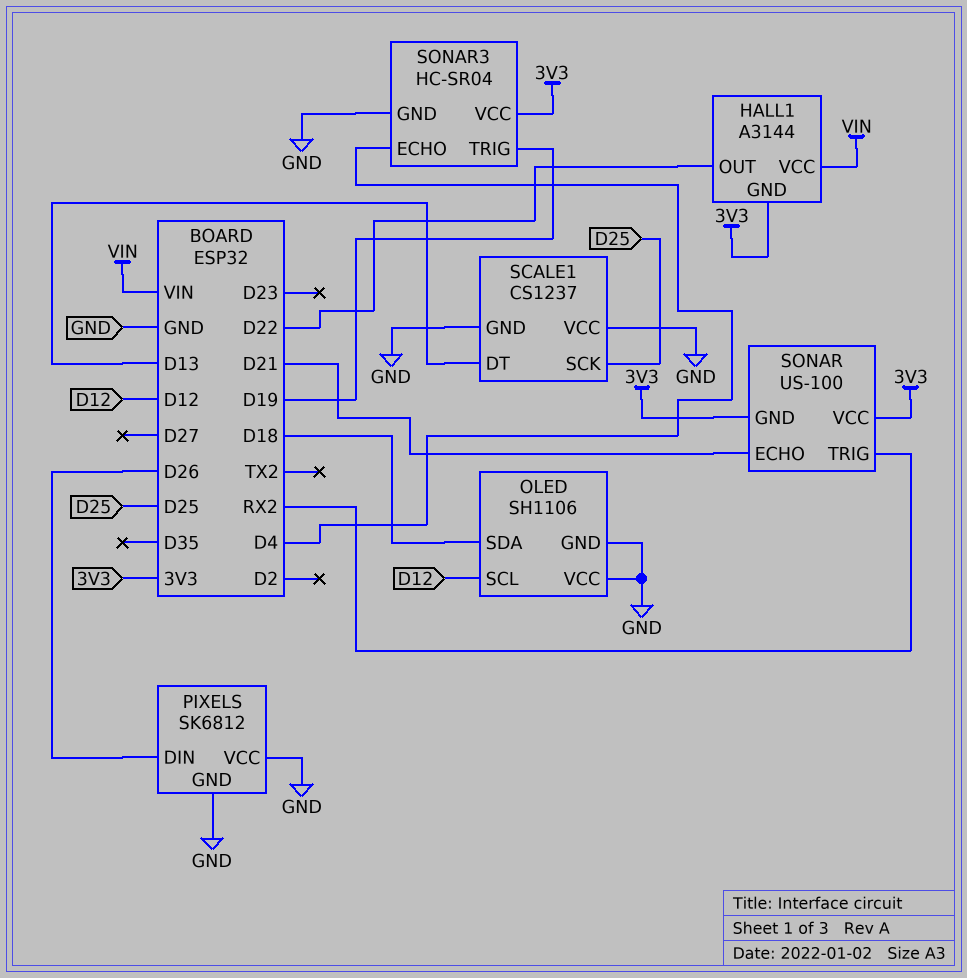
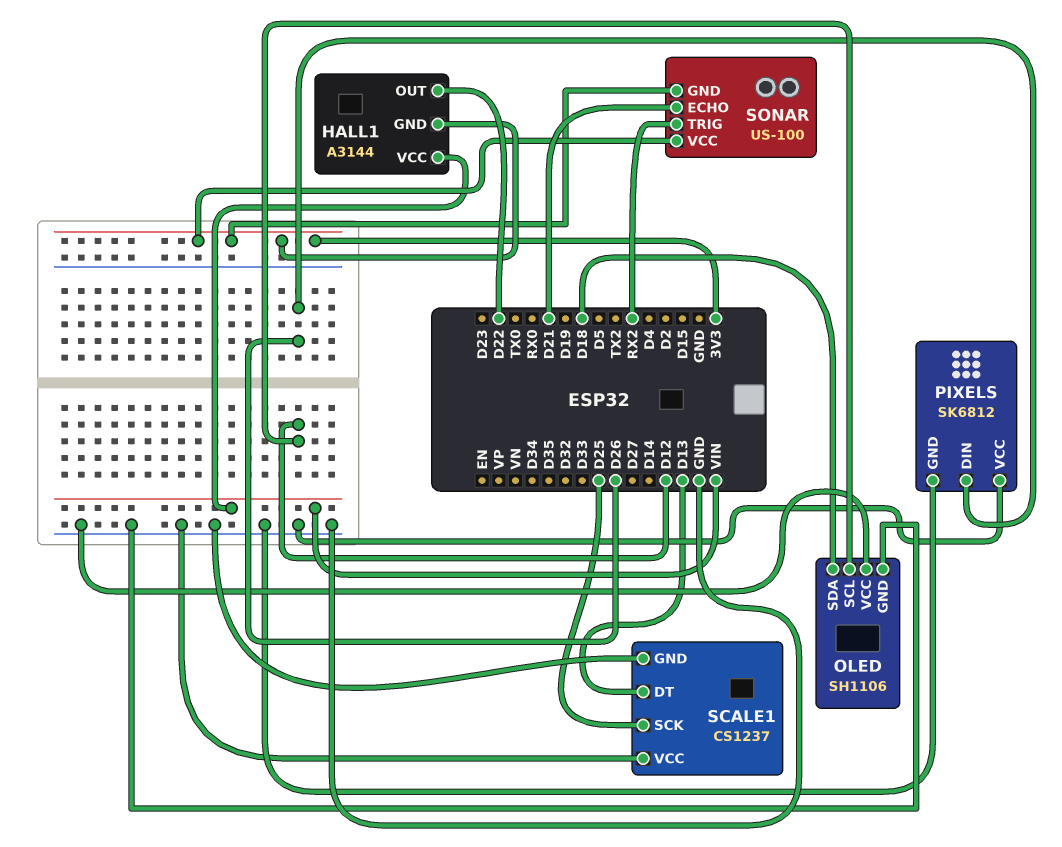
SONAR3: HC-SR04 -> none
SONAR3 pin ECHO: D4 -> none
SONAR3 pin GND: GND -> none
SONAR3 pin TRIG: D19 -> none
SONAR3 pin VCC: 3V3 -> none

